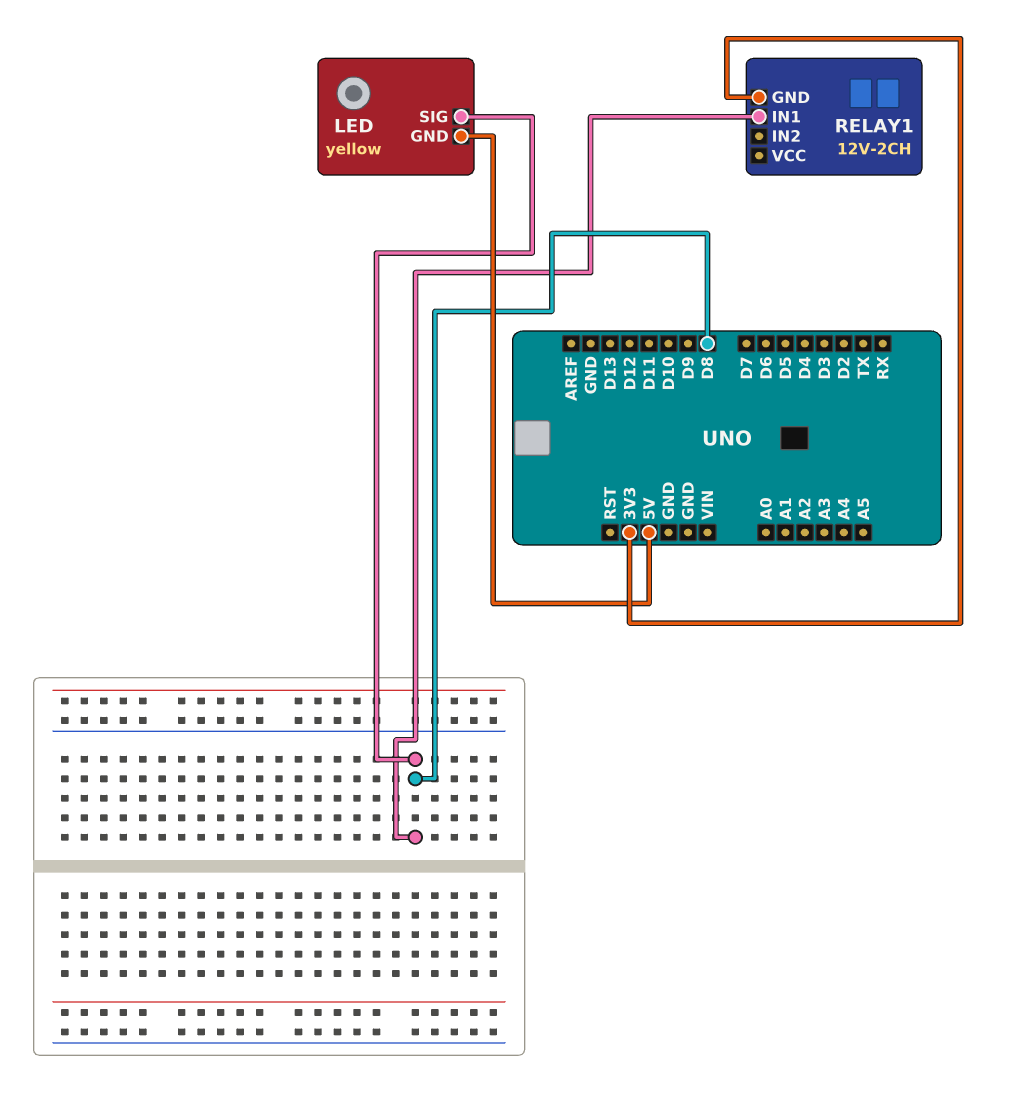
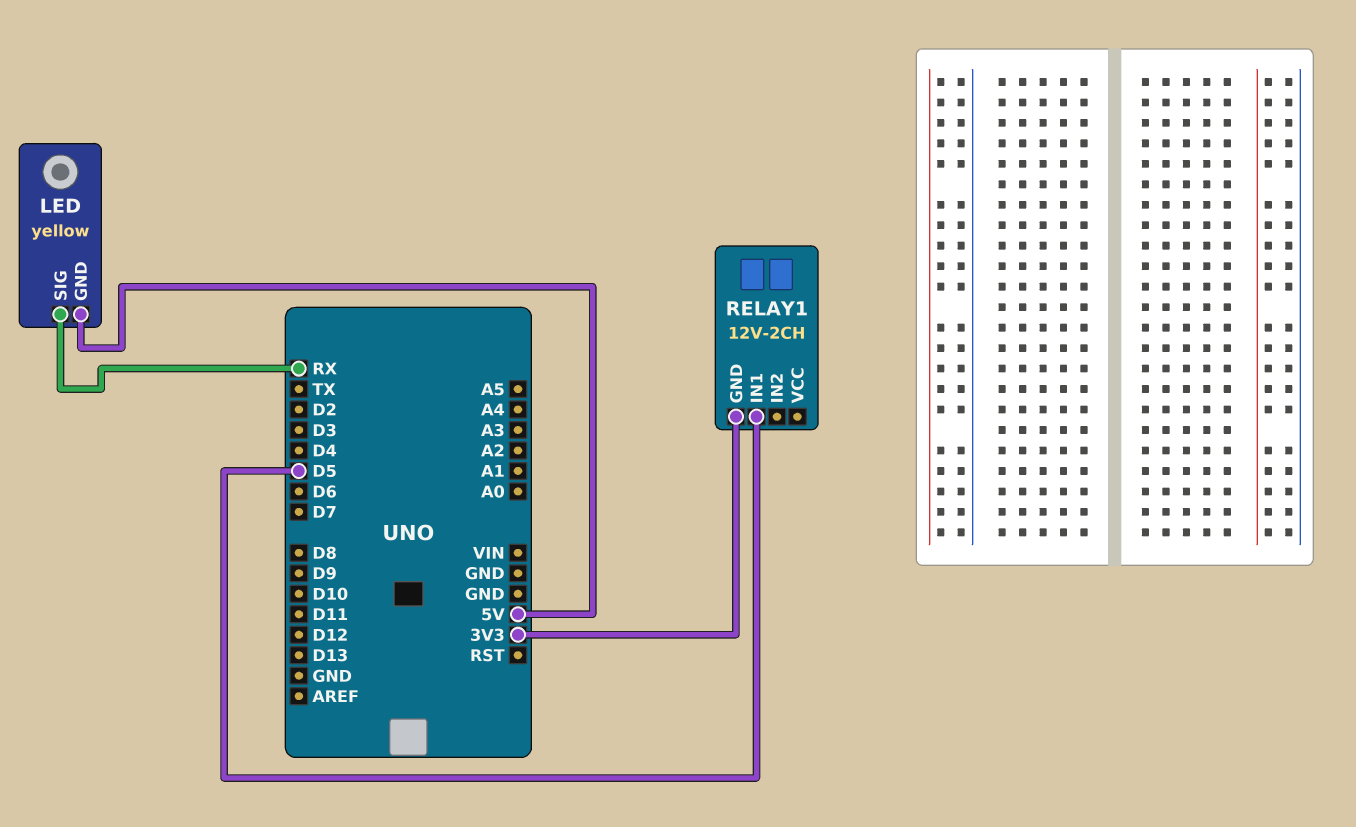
LED pin SIG: D8 -> RX
RELAY1 pin IN1: D8 -> D5

